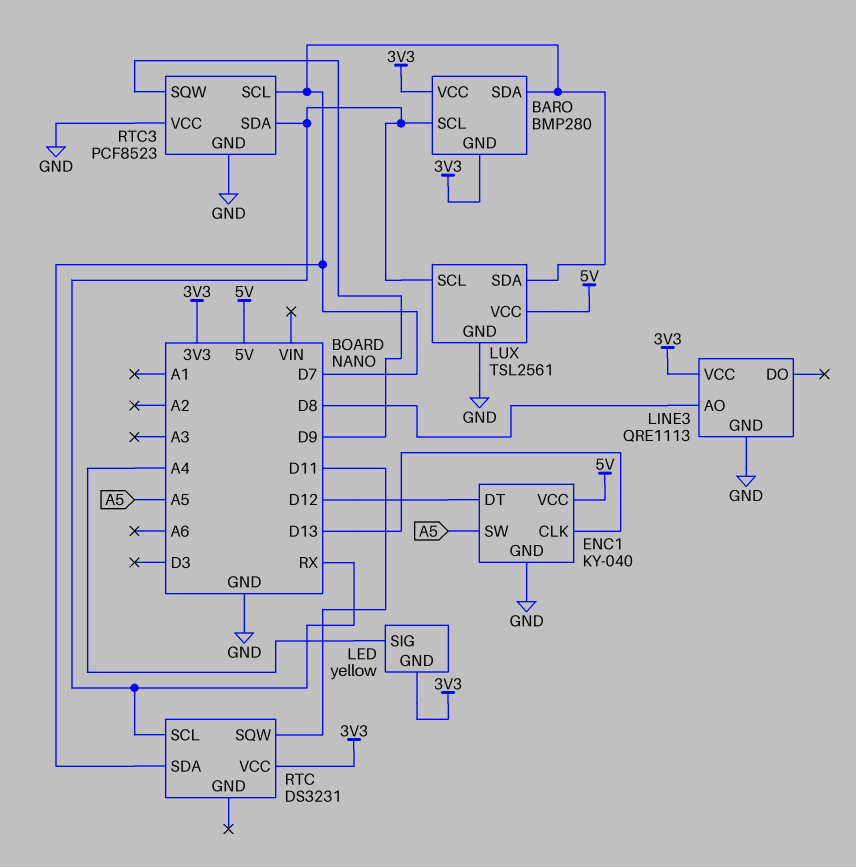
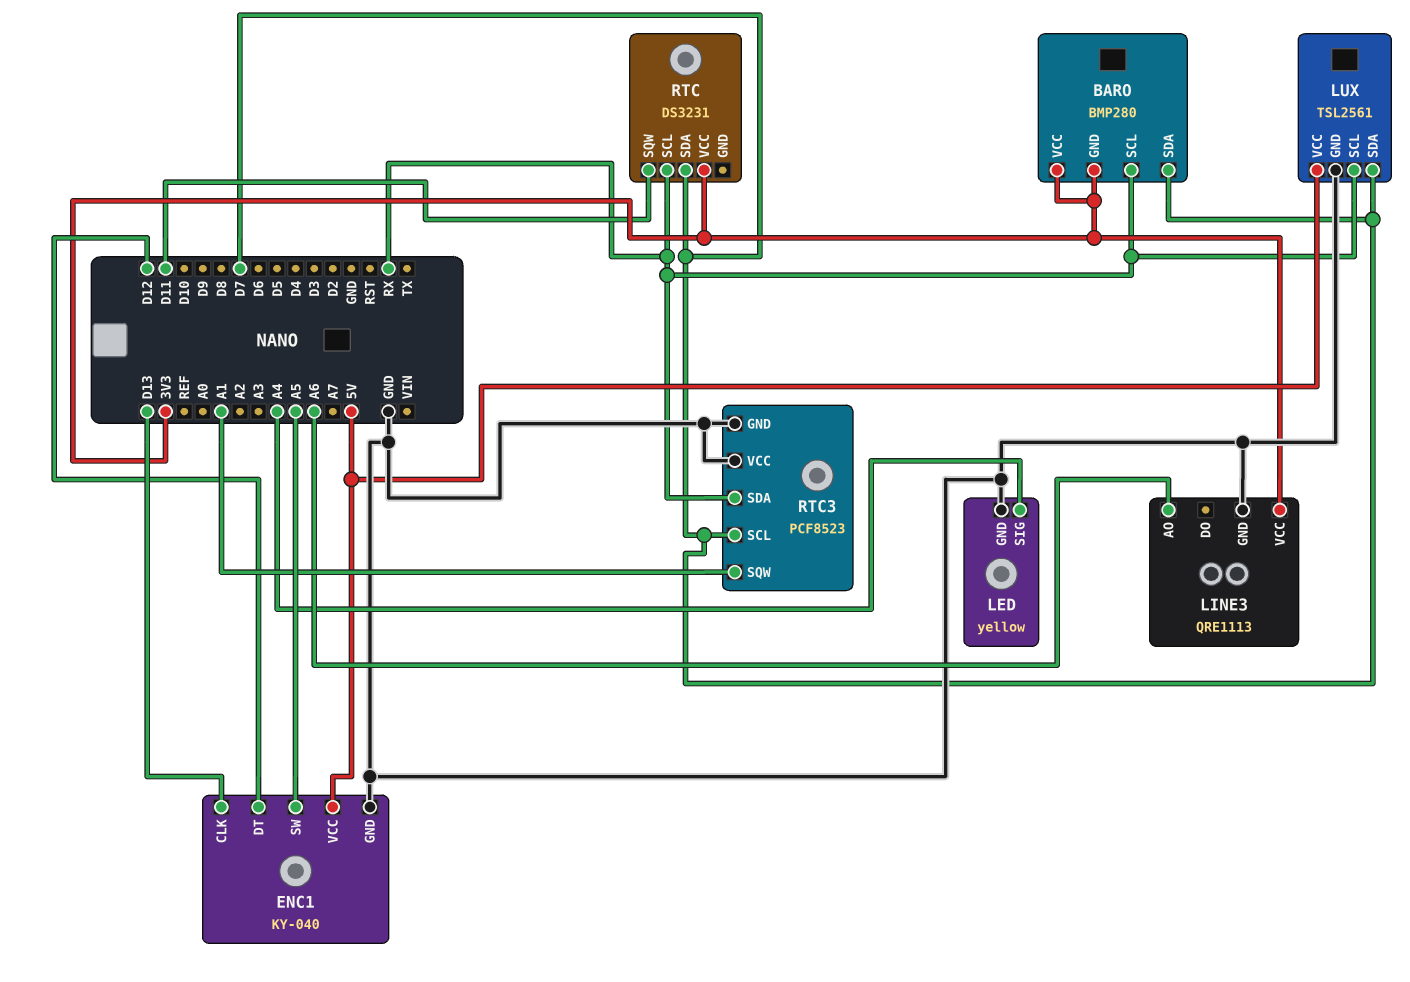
LED pin GND: 3V3 -> GND
LINE3 pin AO: D8 -> A6
RTC3 pin SQW: D9 -> A1

